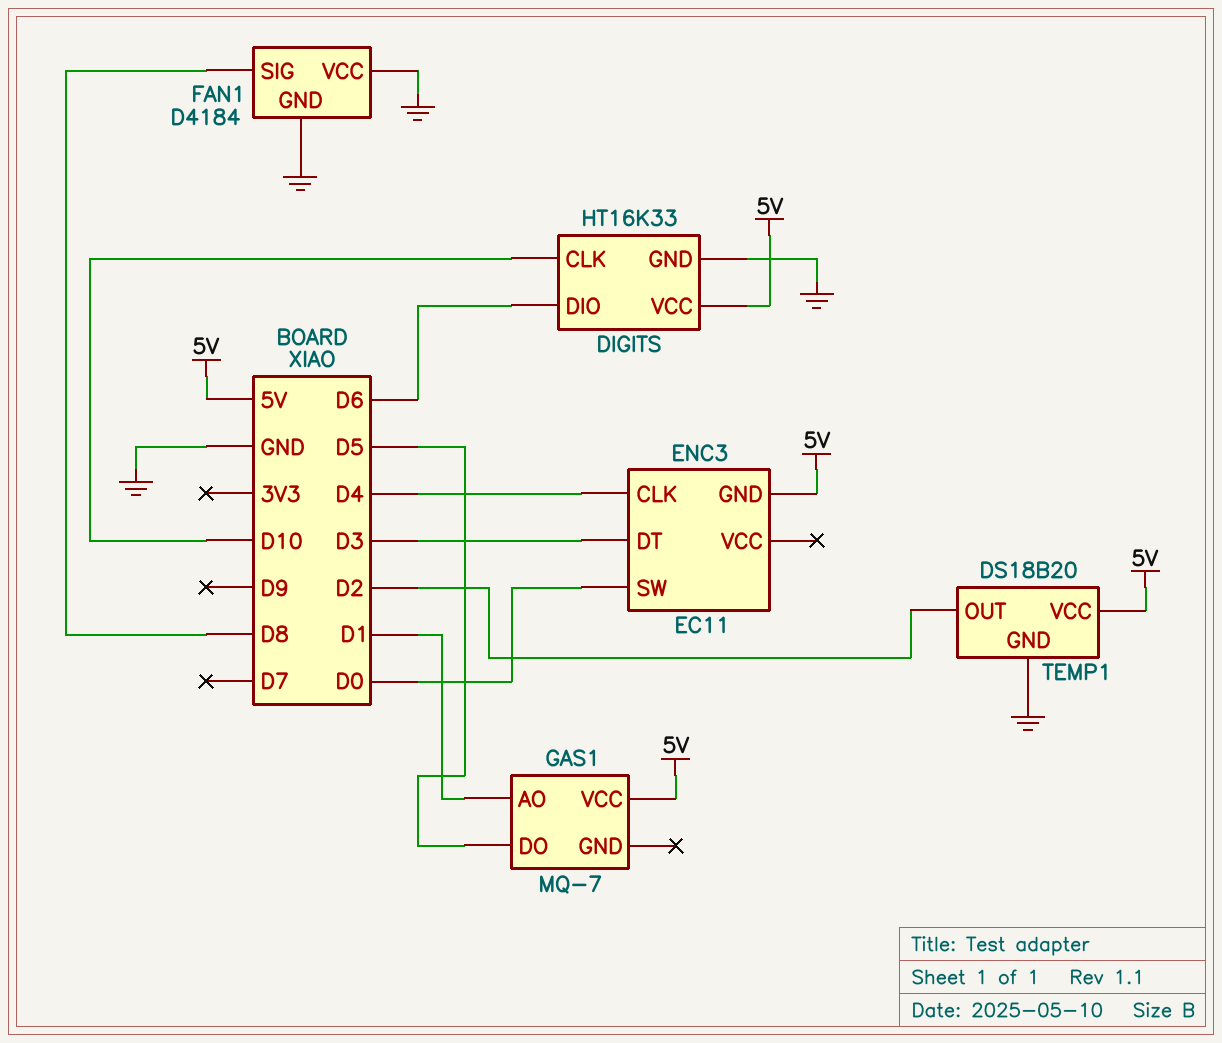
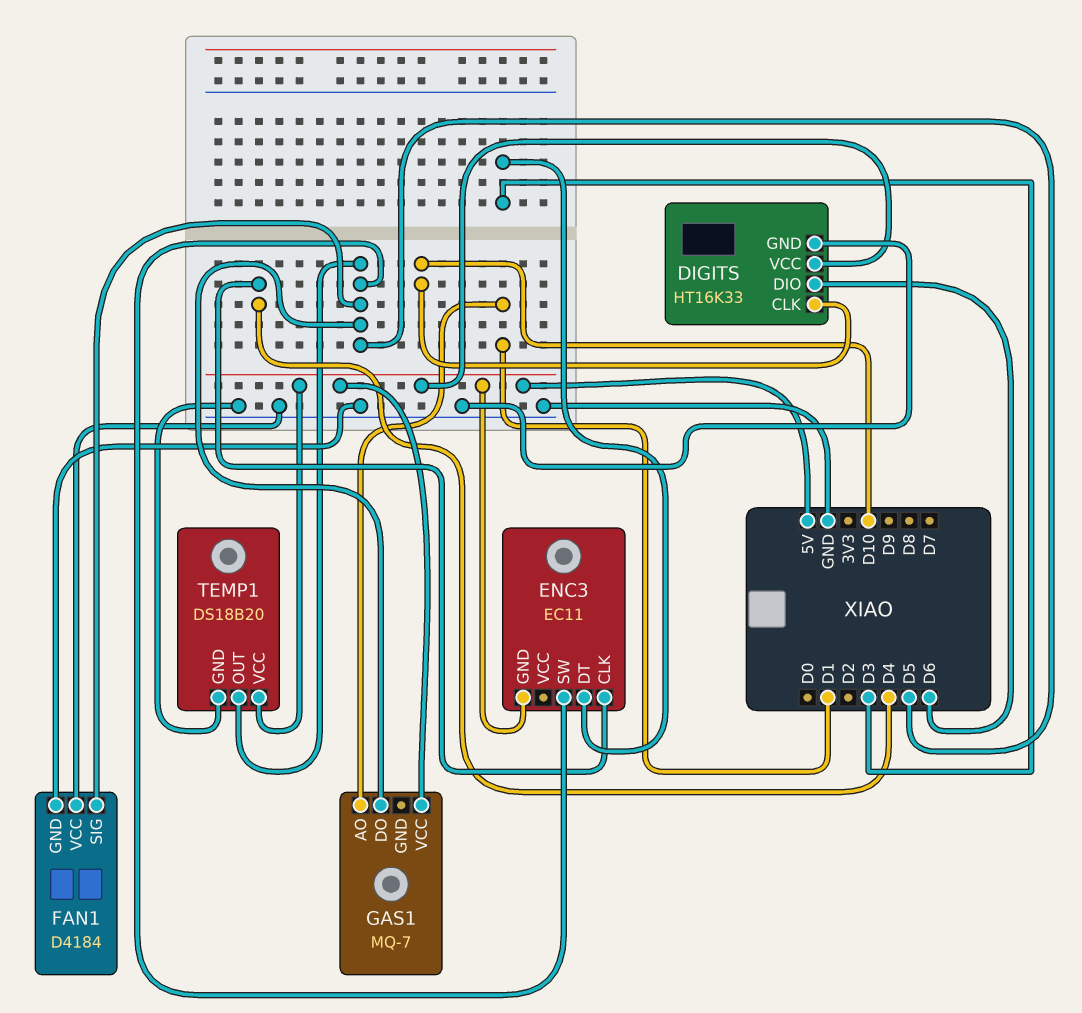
ENC3 pin SW: D0 -> D5
FAN1 pin SIG: D8 -> D5
TEMP1 pin OUT: D2 -> D5

